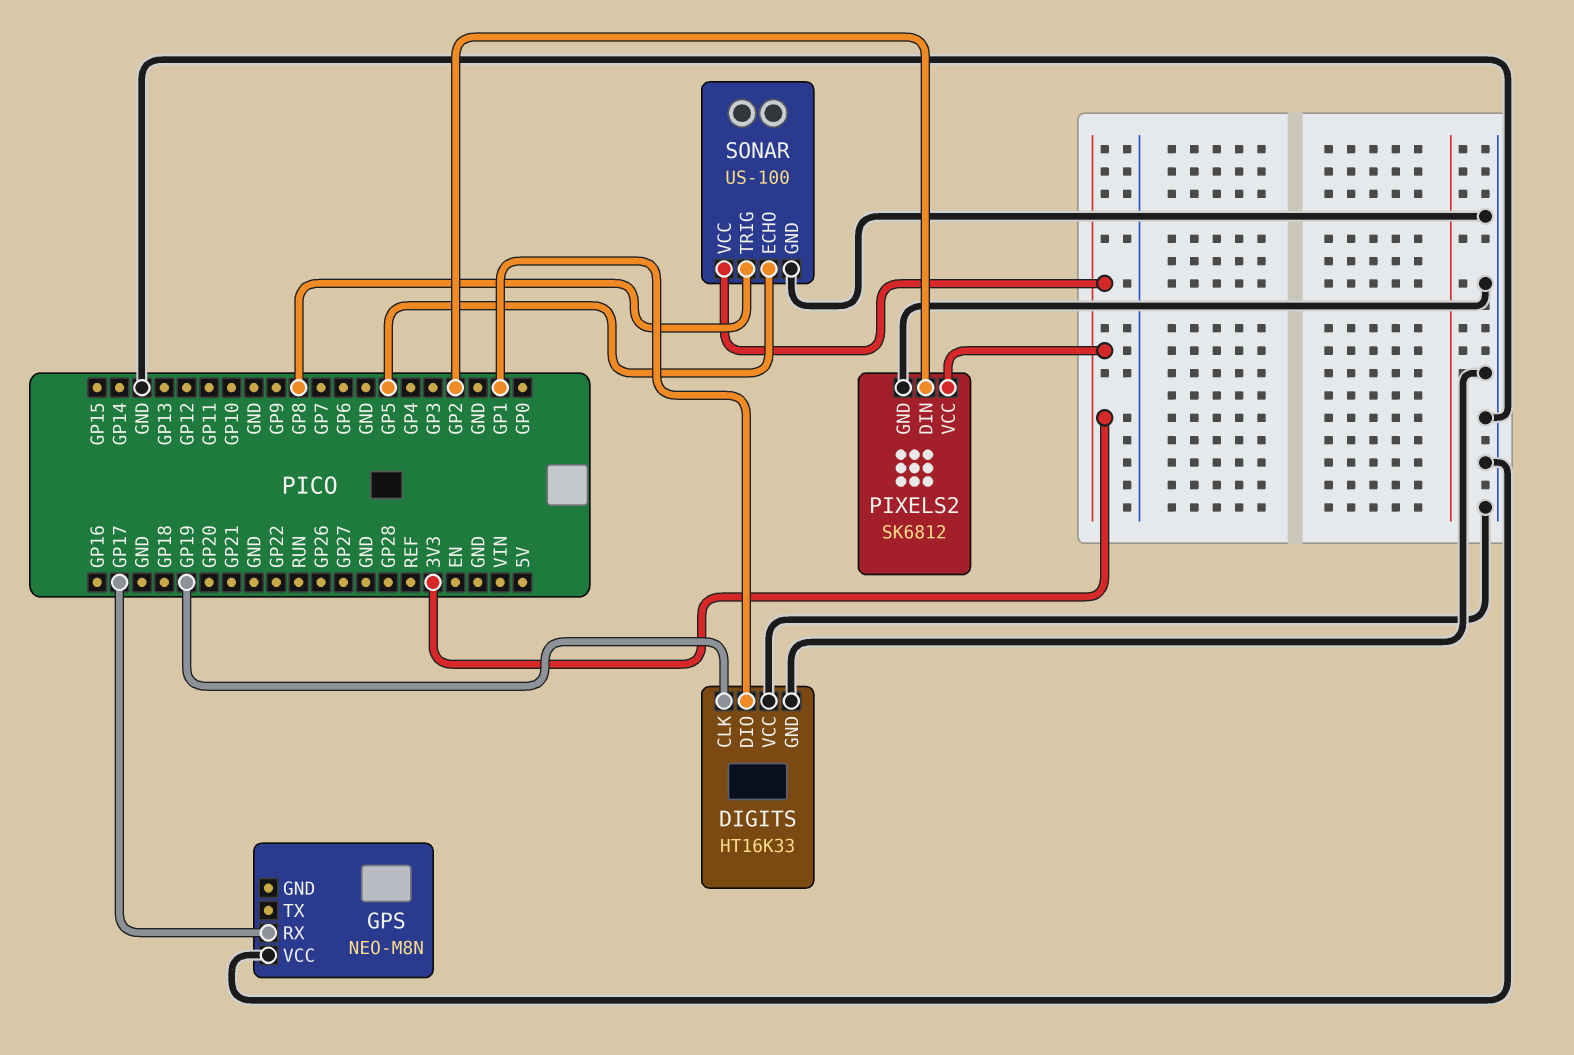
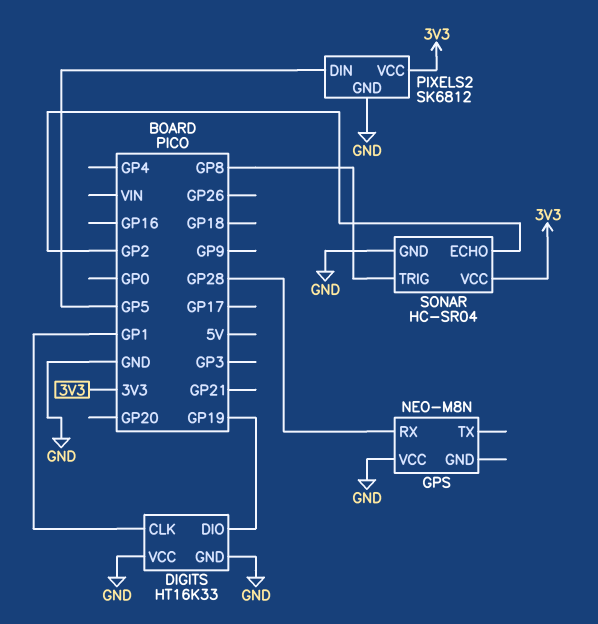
DIGITS pin CLK: GP19 -> GP1
DIGITS pin DIO: GP1 -> GP19
GPS pin RX: GP17 -> GP28
PIXELS2 pin DIN: GP2 -> GP5
SONAR: US-100 -> HC-SR04
SONAR pin ECHO: GP5 -> GP2

